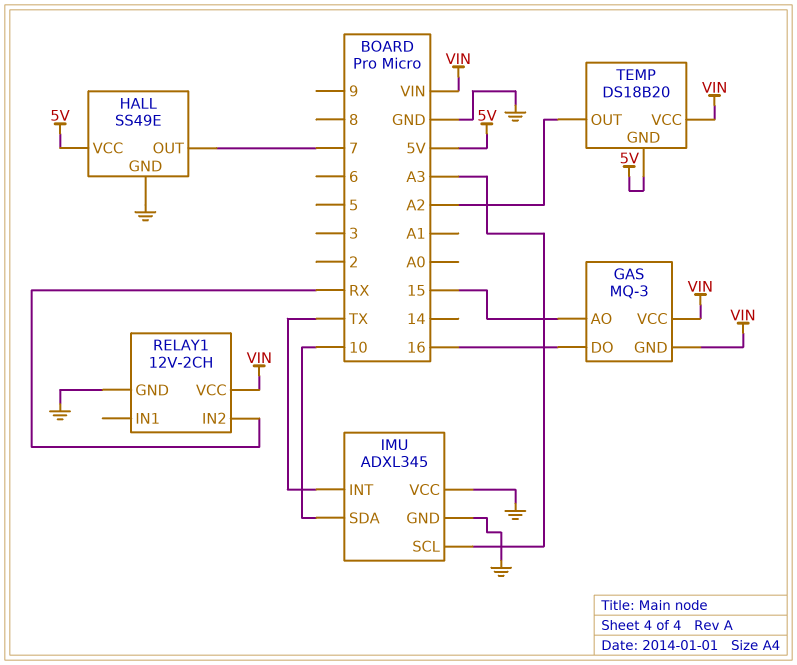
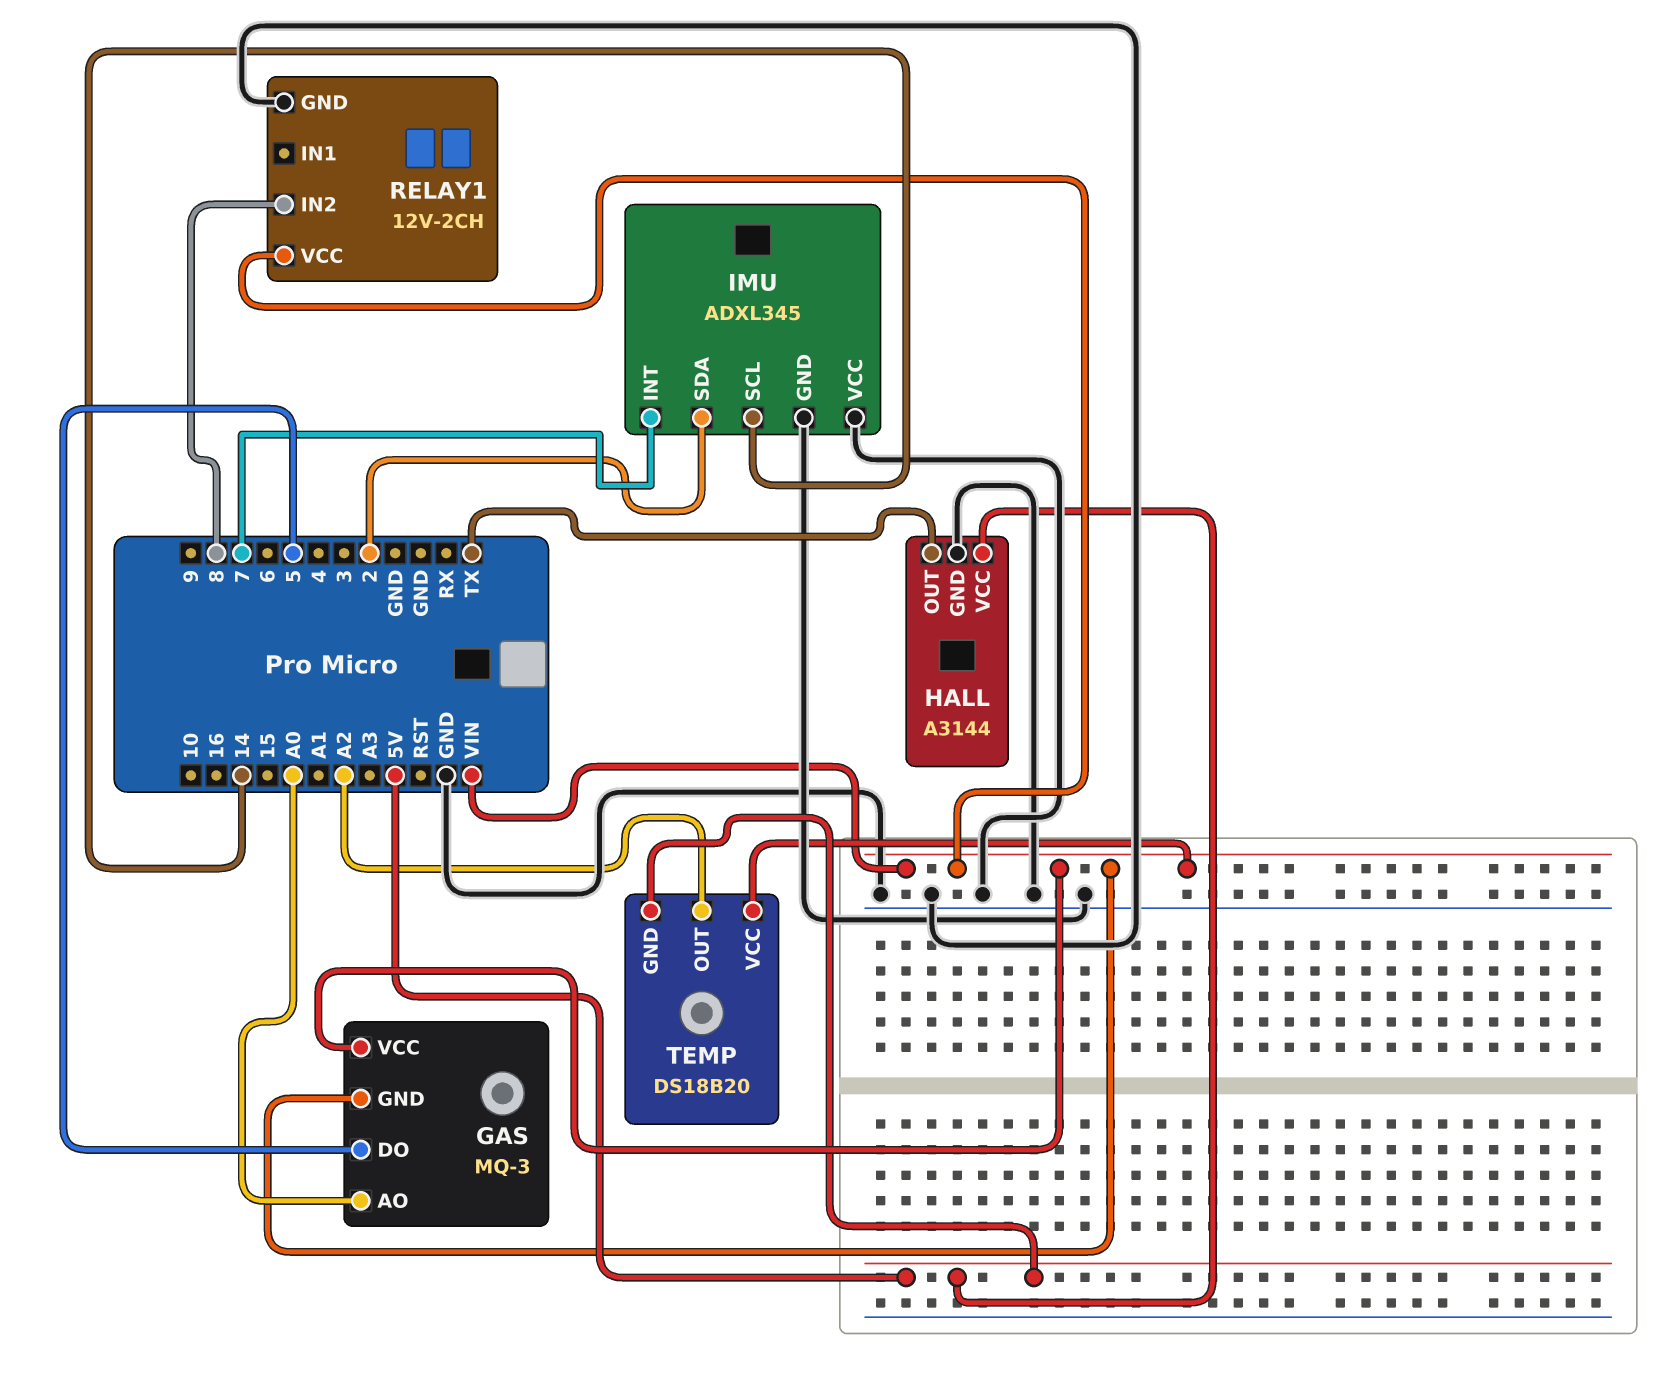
GAS pin AO: 15 -> A0
GAS pin DO: 16 -> 5
HALL: SS49E -> A3144
HALL pin OUT: 7 -> TX
IMU pin INT: TX -> 7
IMU pin SCL: A3 -> 14
IMU pin SDA: 10 -> 2
RELAY1 pin IN2: RX -> 8

